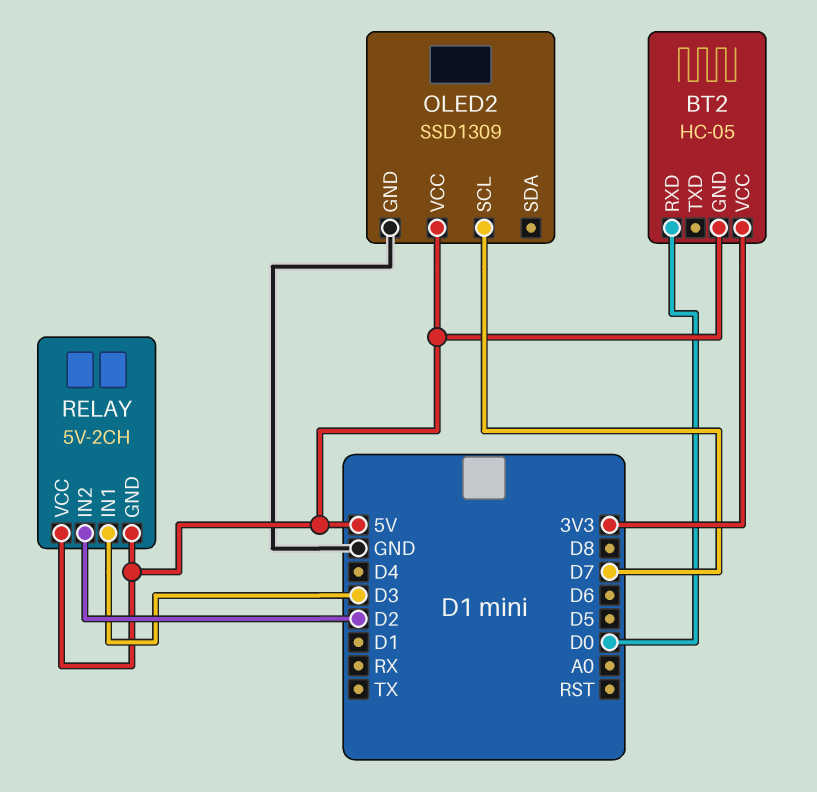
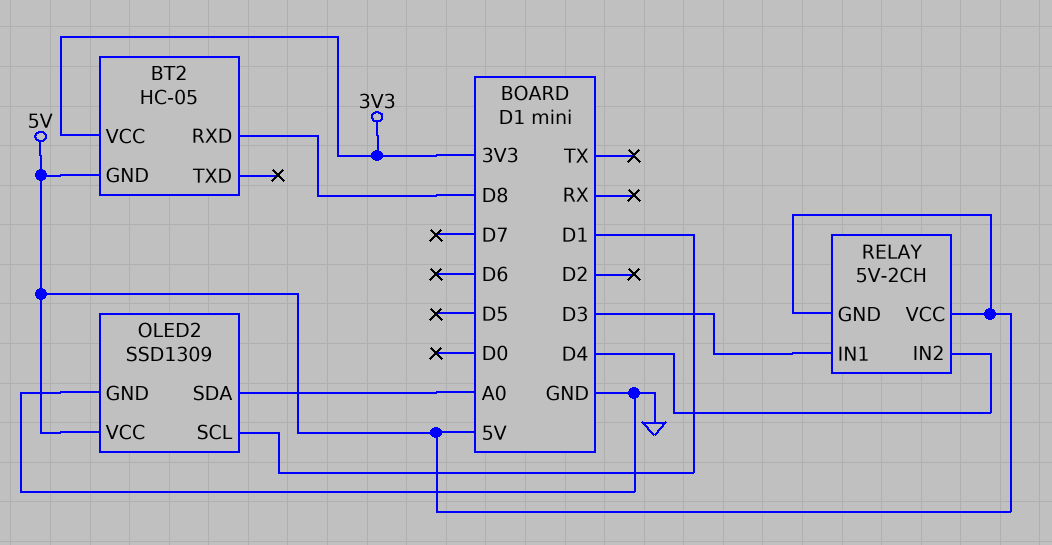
BT2 pin RXD: D0 -> D8
OLED2 pin SCL: D7 -> D1
OLED2 pin SDA: none -> A0
RELAY pin IN2: D2 -> D4

